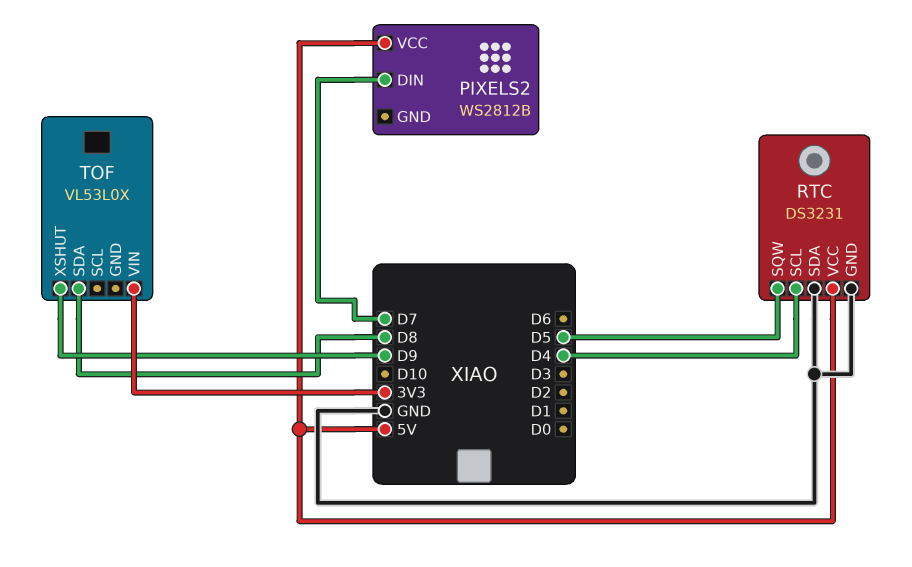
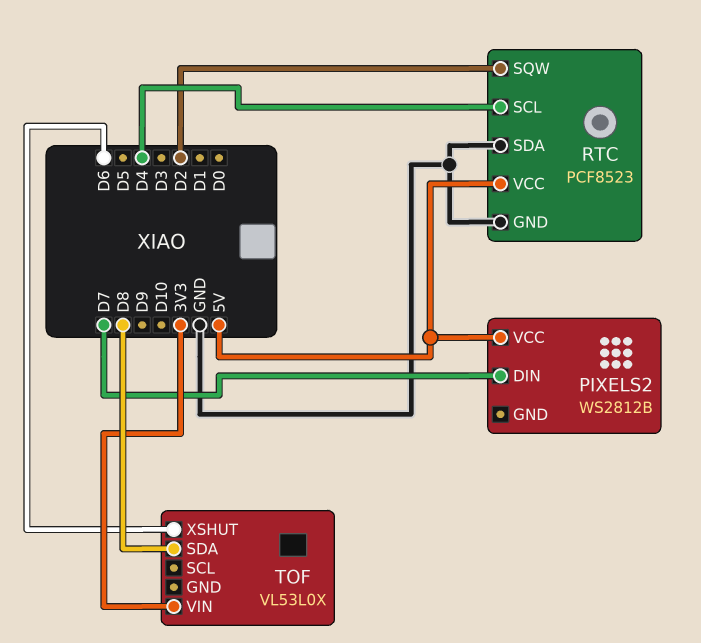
RTC: DS3231 -> PCF8523
RTC pin SQW: D5 -> D2
TOF pin XSHUT: D9 -> D6

